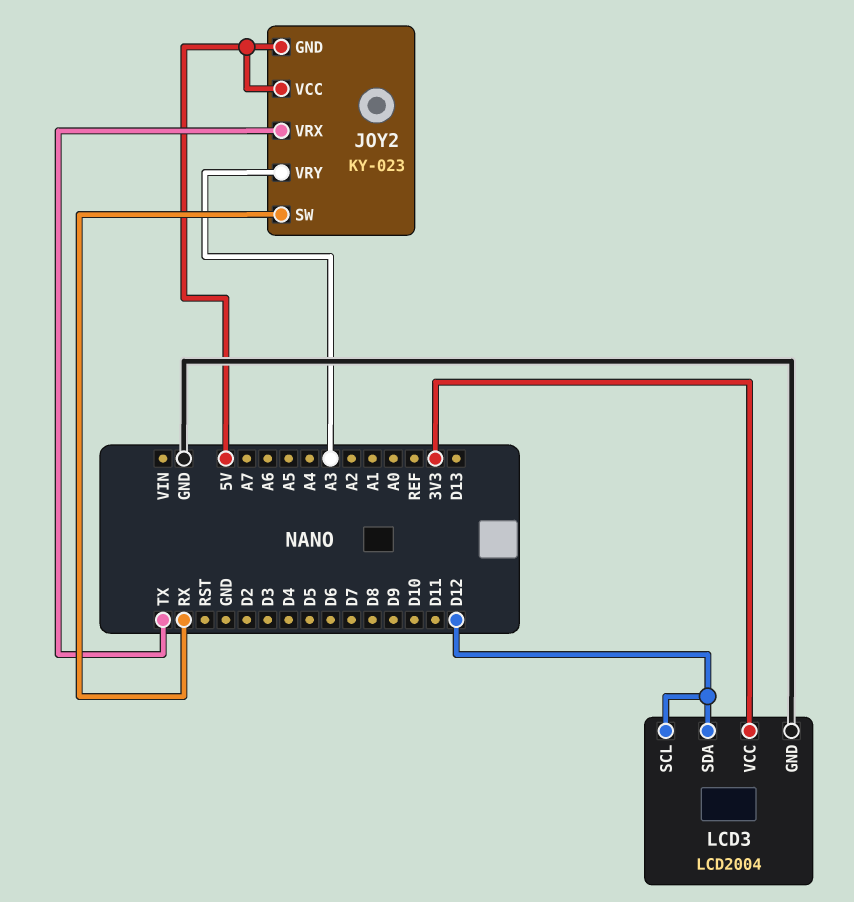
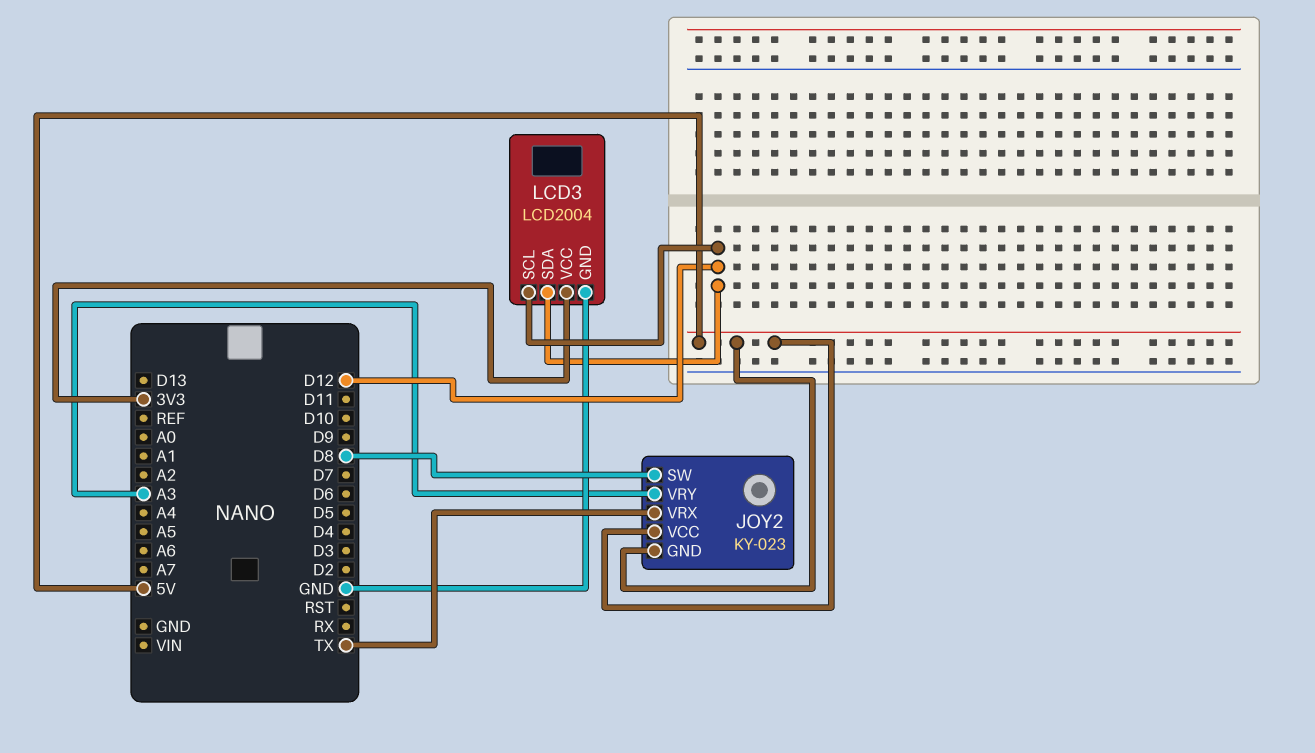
JOY2 pin SW: RX -> D8

